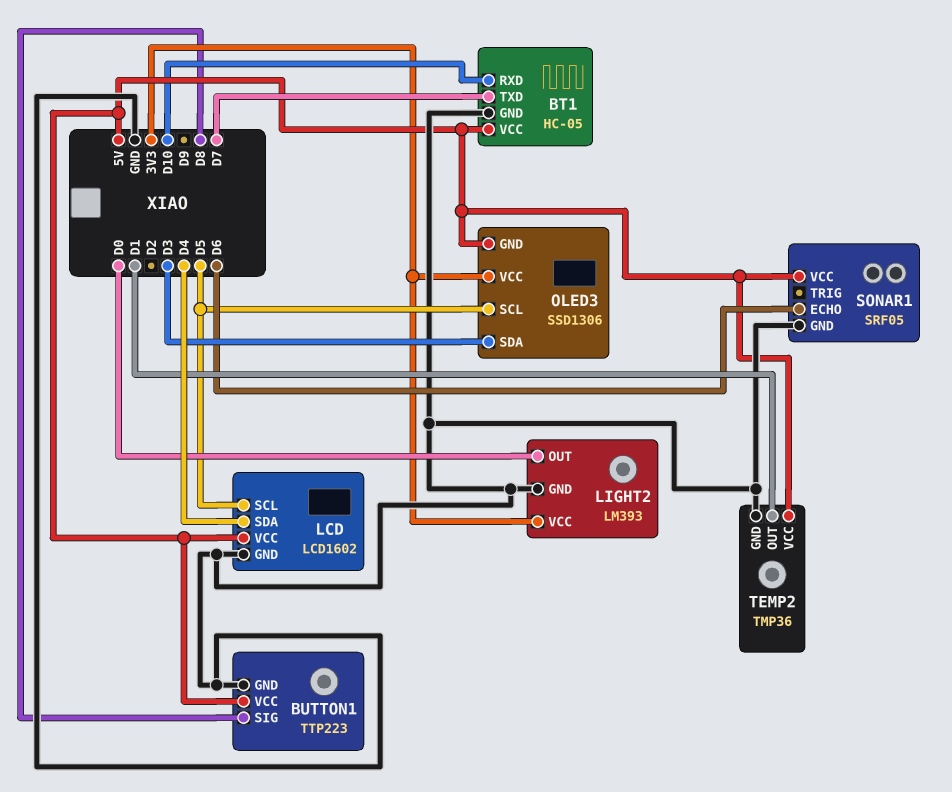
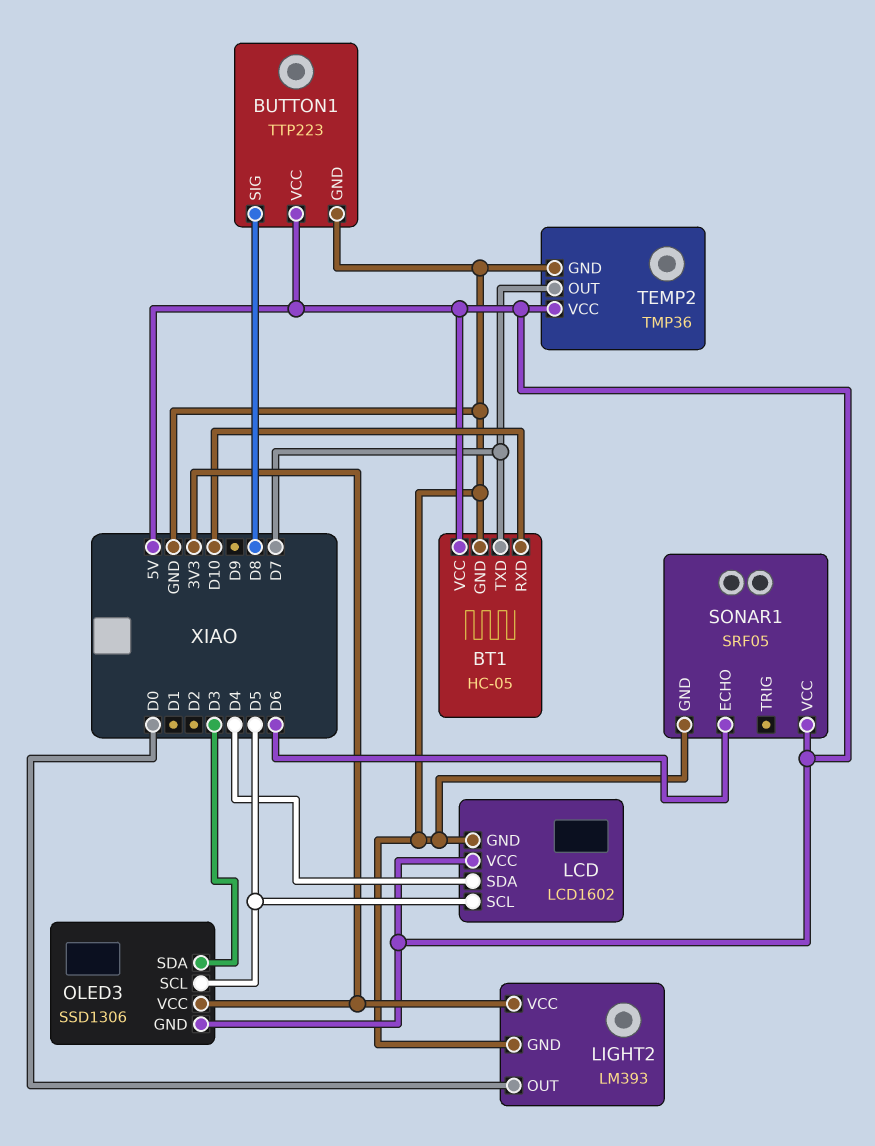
TEMP2 pin OUT: D1 -> D7

